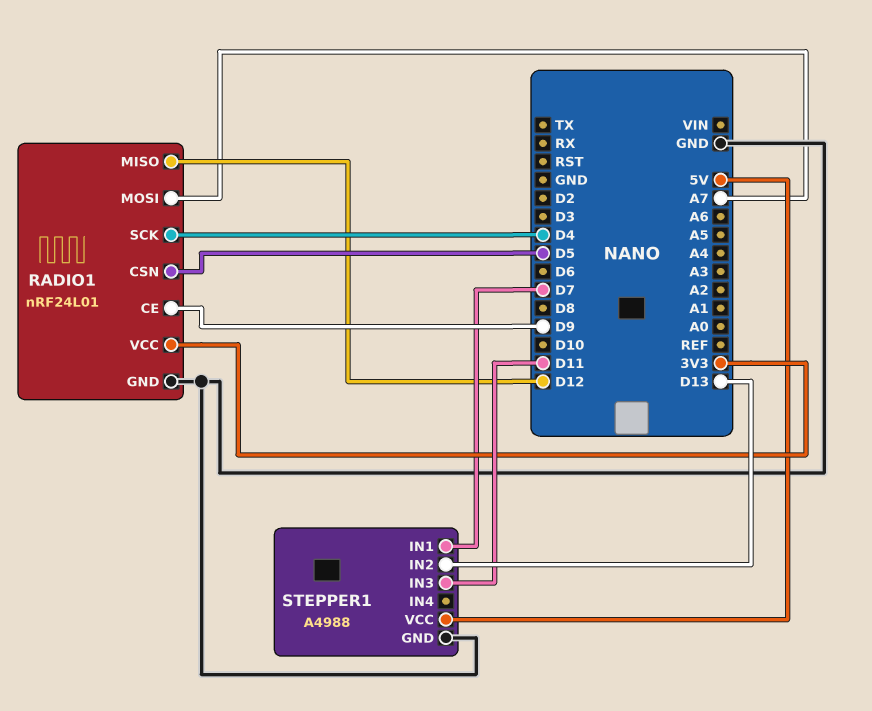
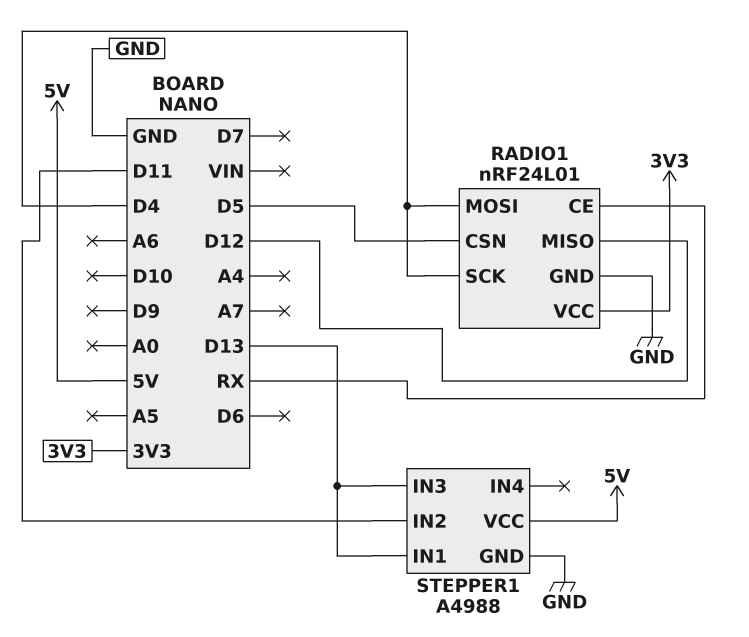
RADIO1 pin CE: D9 -> RX
RADIO1 pin MOSI: A7 -> D4
STEPPER1 pin IN1: D7 -> D13
STEPPER1 pin IN2: D13 -> D11
STEPPER1 pin IN3: D11 -> D13

